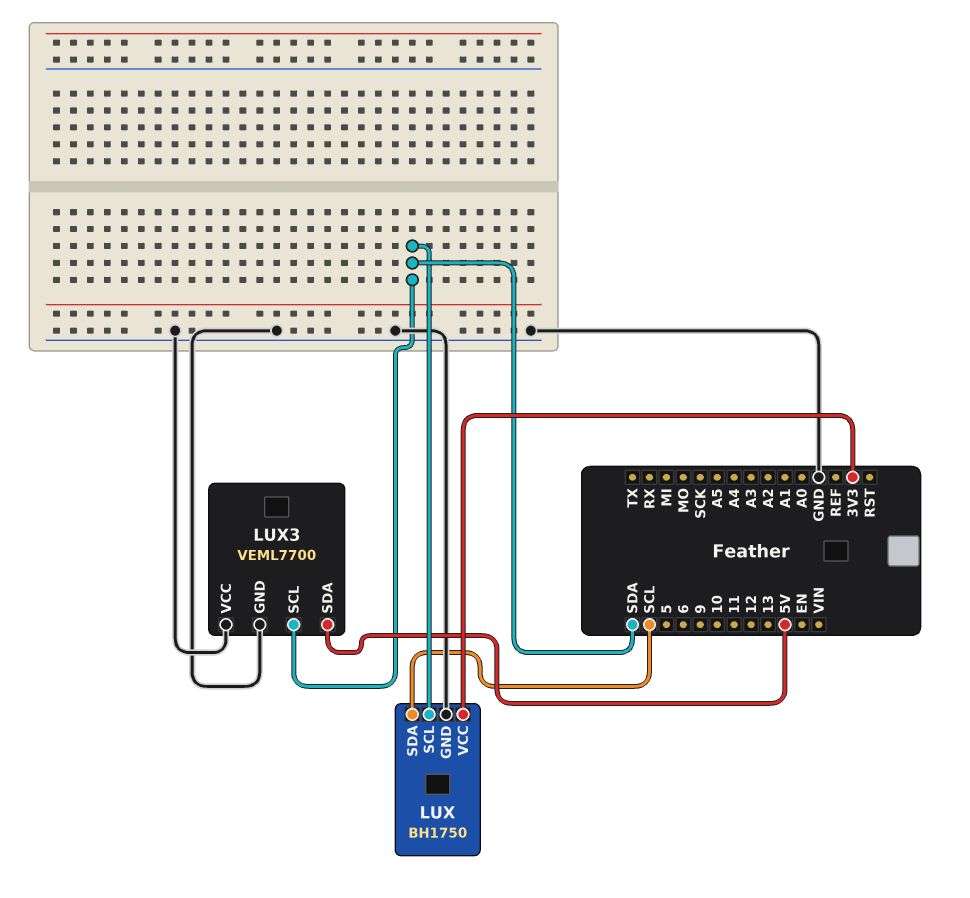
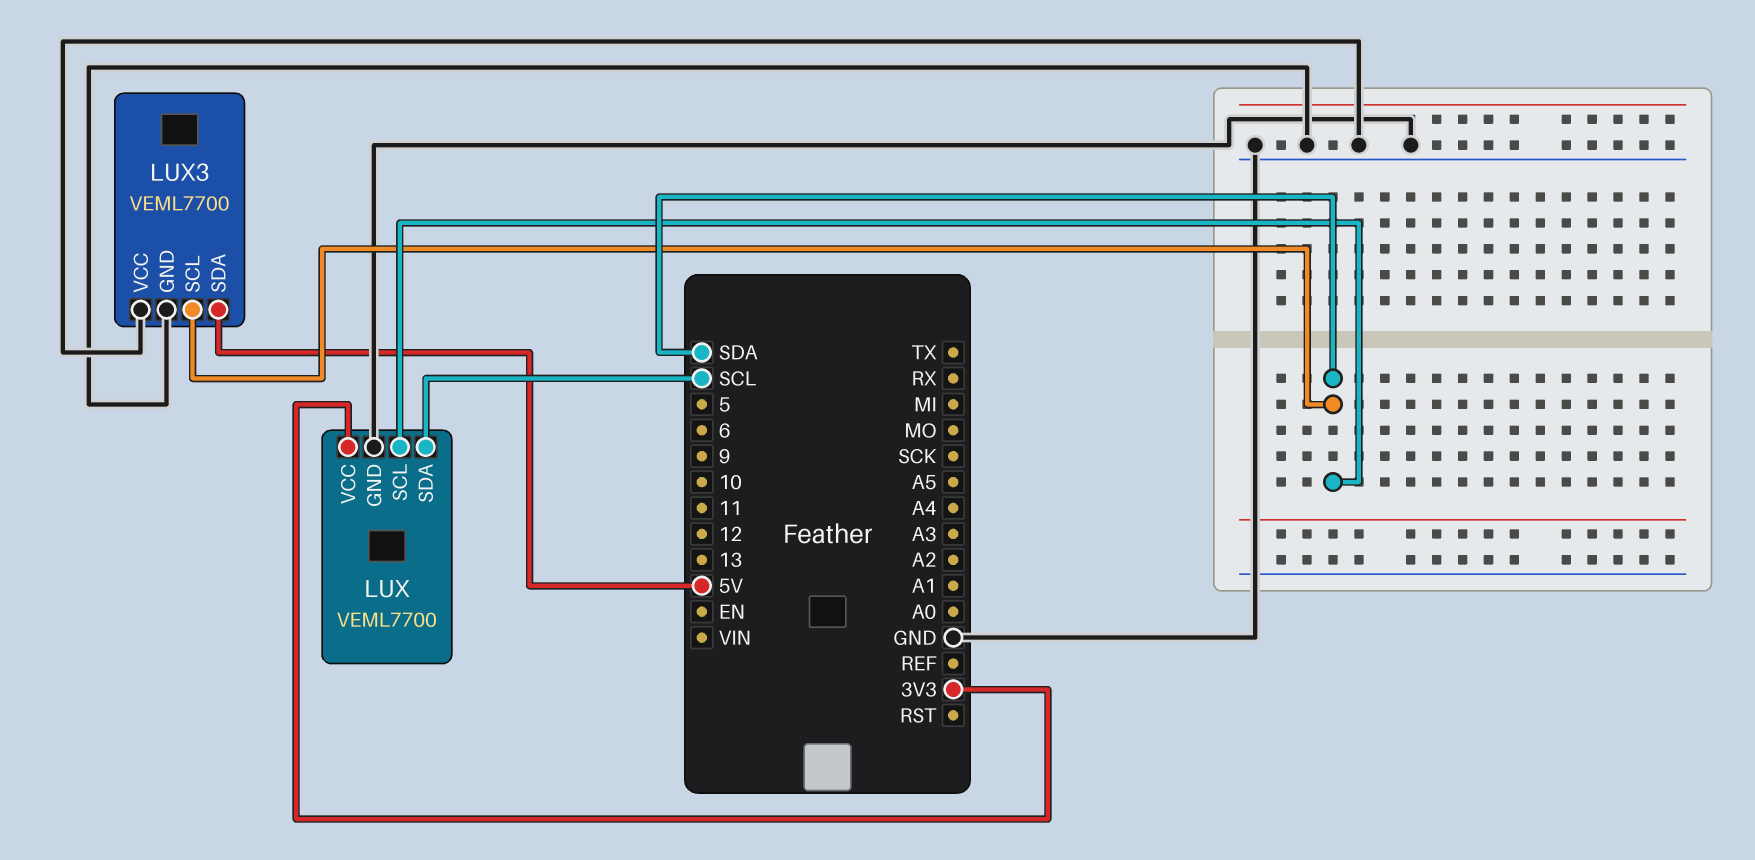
LUX: BH1750 -> VEML7700

